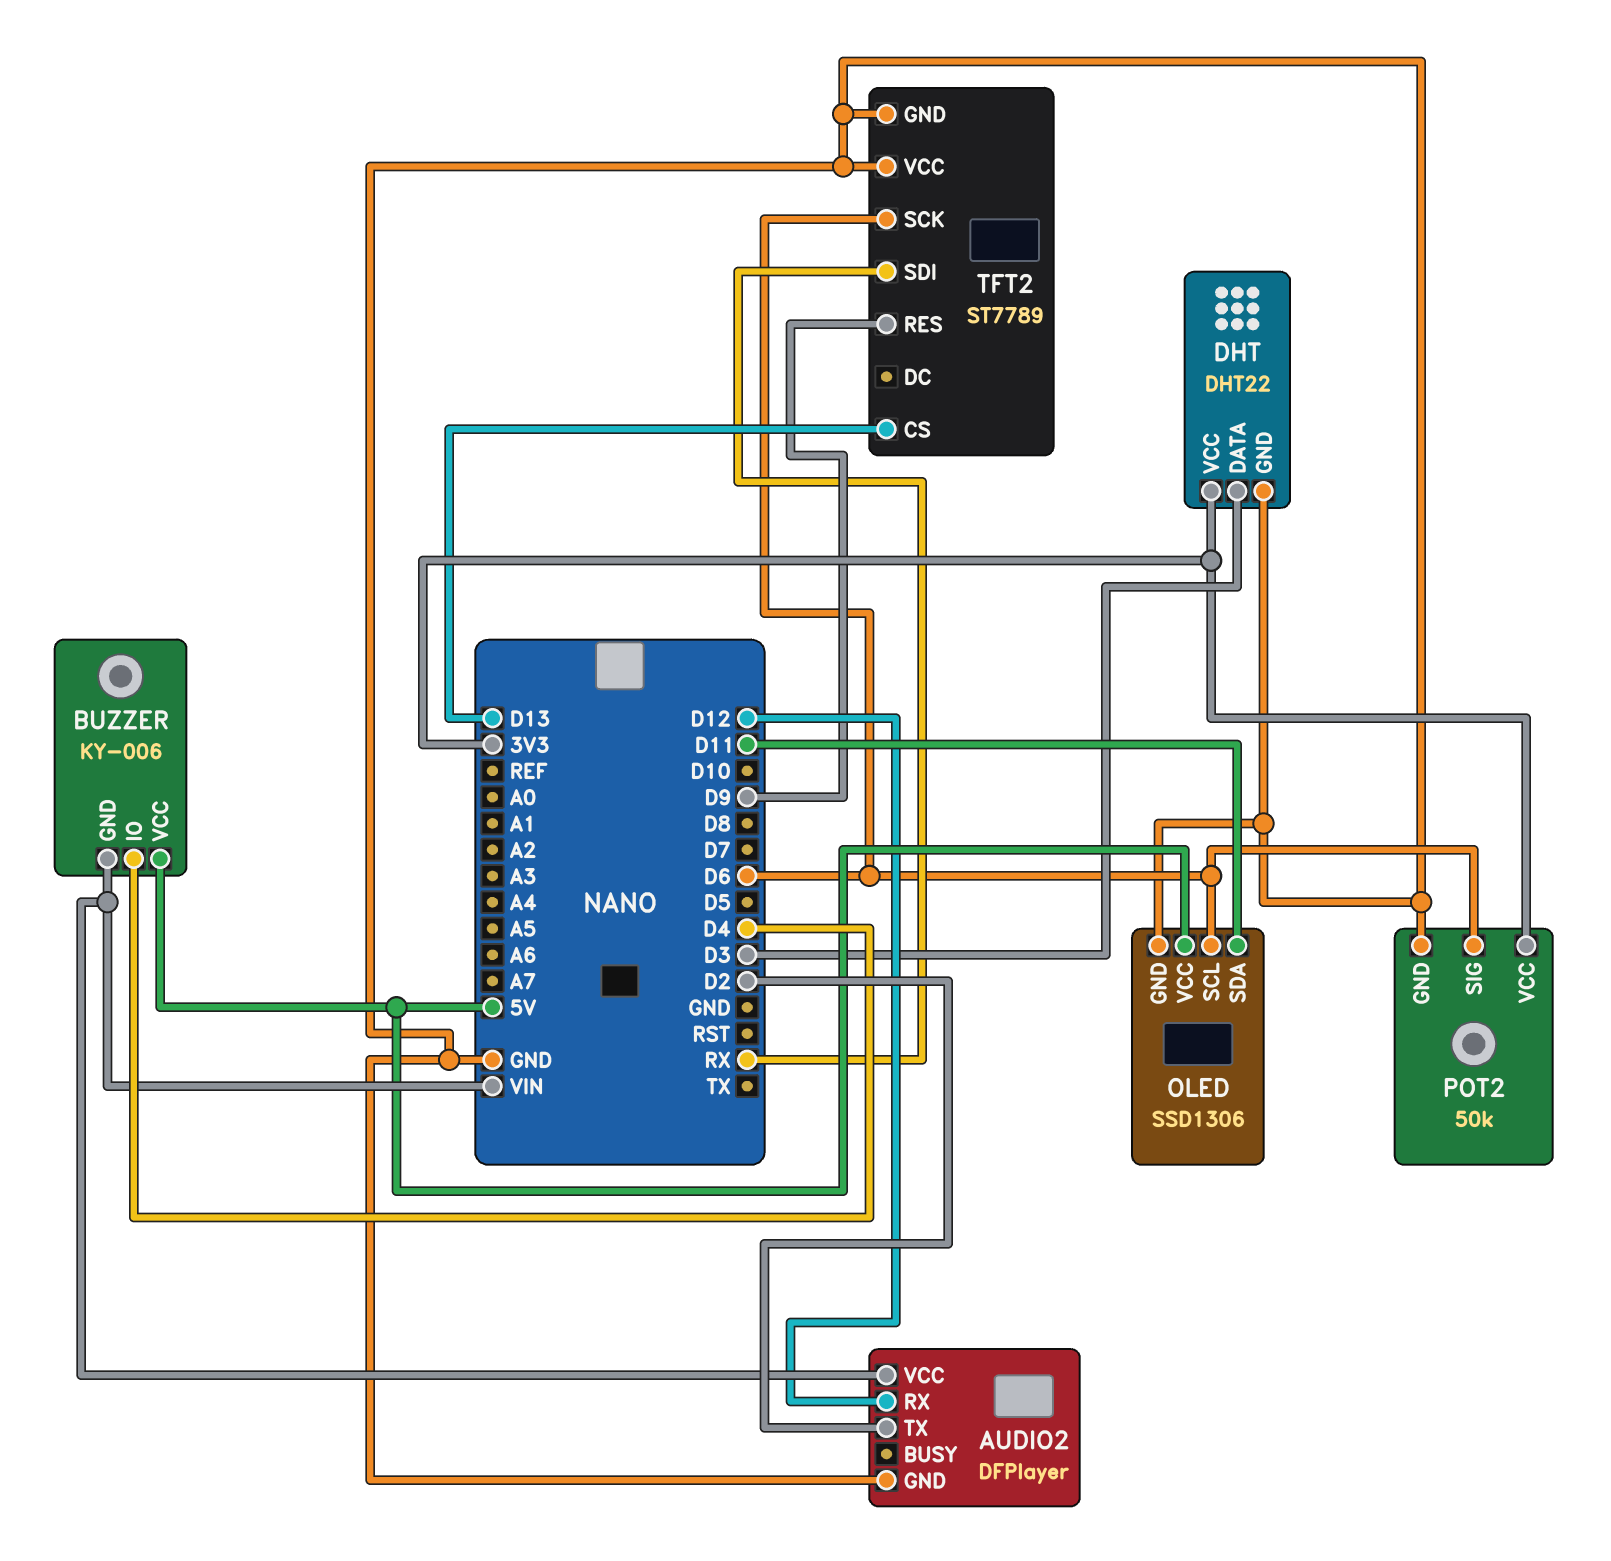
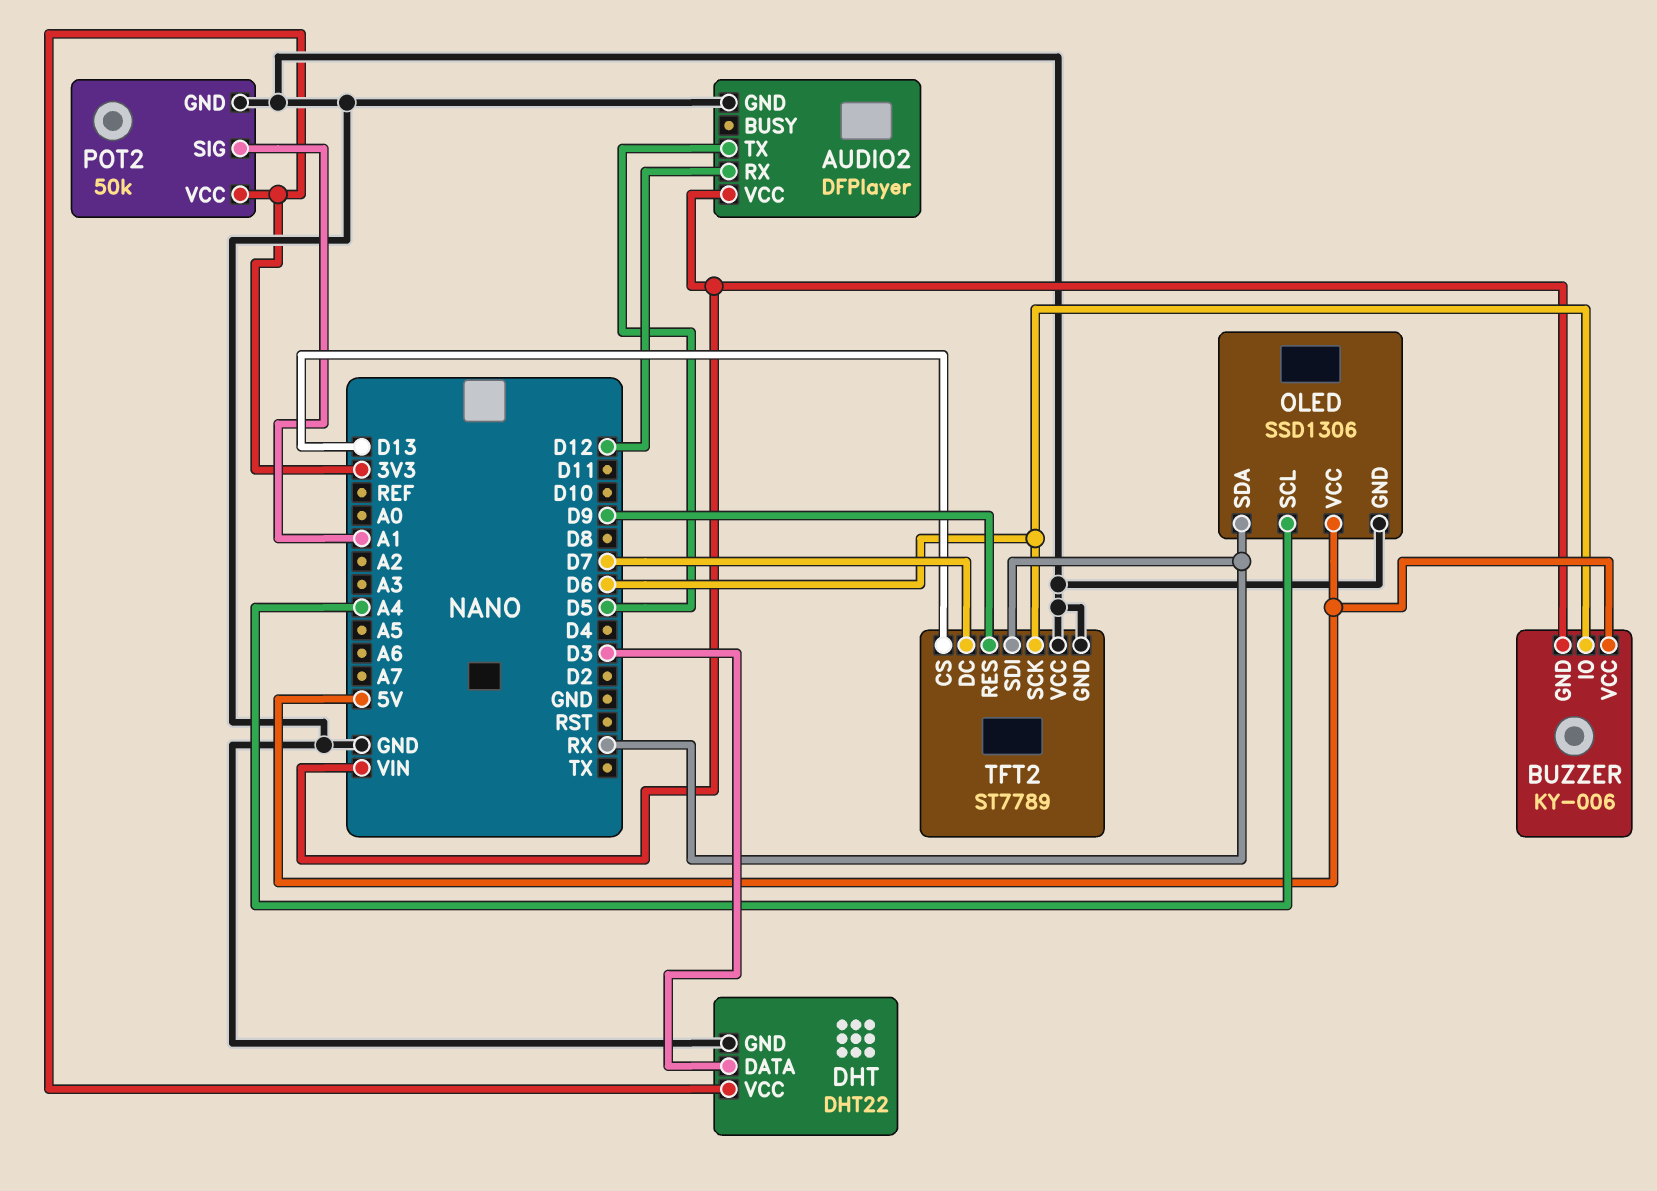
AUDIO2 pin TX: D2 -> D5
BUZZER pin IO: D4 -> D6
OLED pin SCL: D6 -> A4
OLED pin SDA: D11 -> RX
POT2 pin SIG: D6 -> A1
TFT2 pin DC: none -> D7

